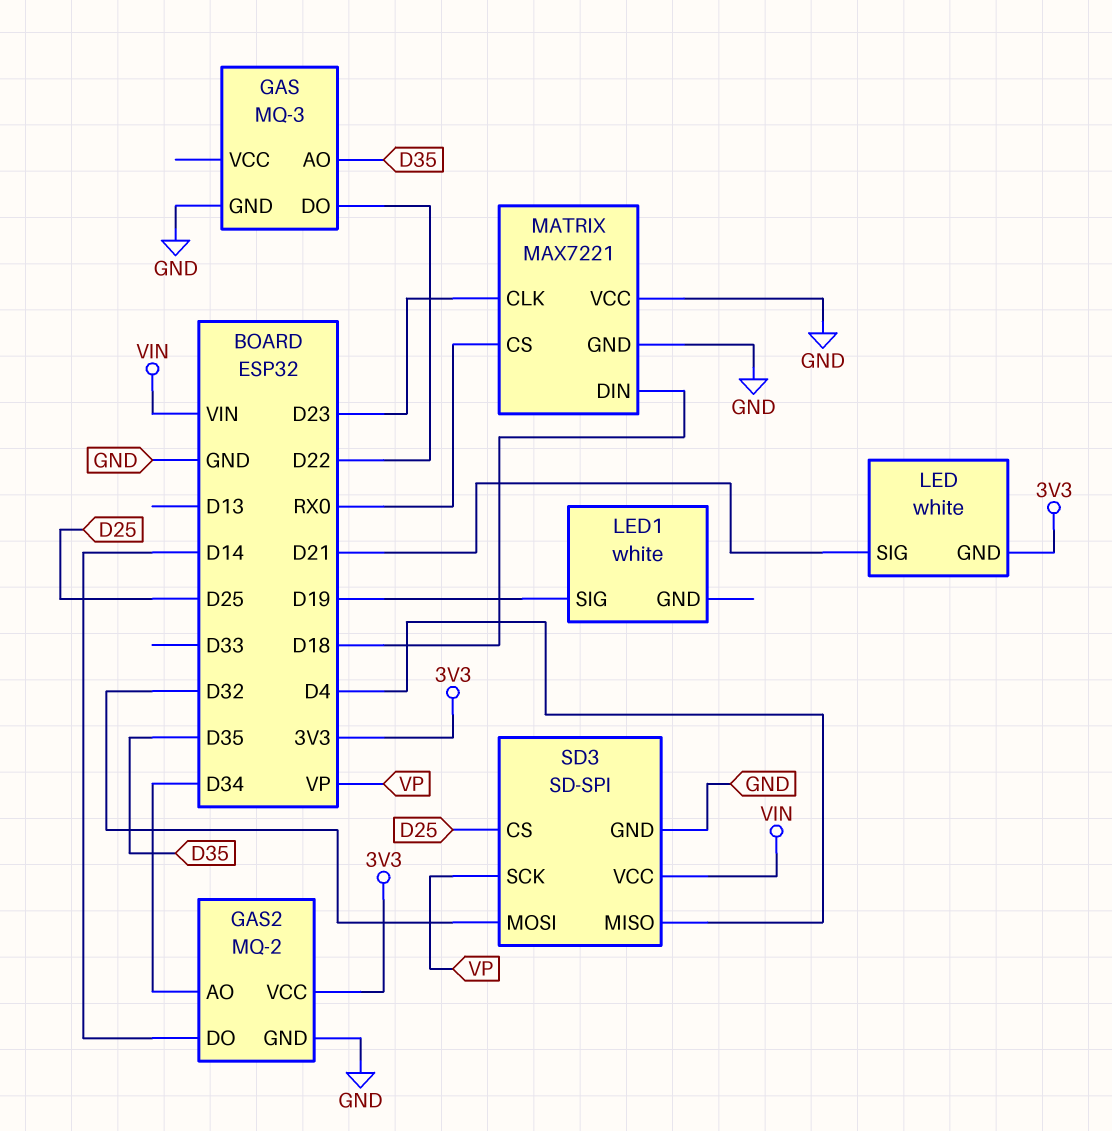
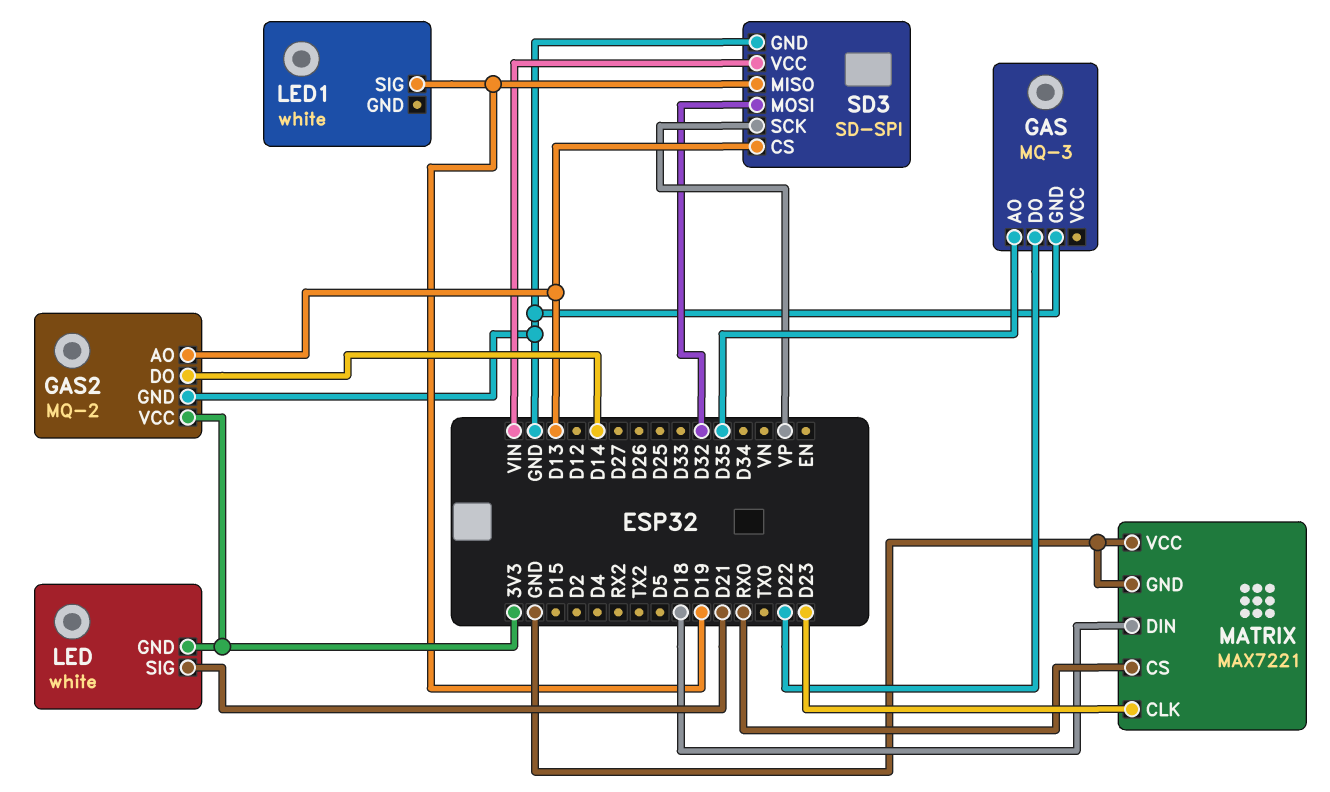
GAS2 pin AO: D34 -> D13
SD3 pin CS: D25 -> D13
SD3 pin MISO: D4 -> D19

